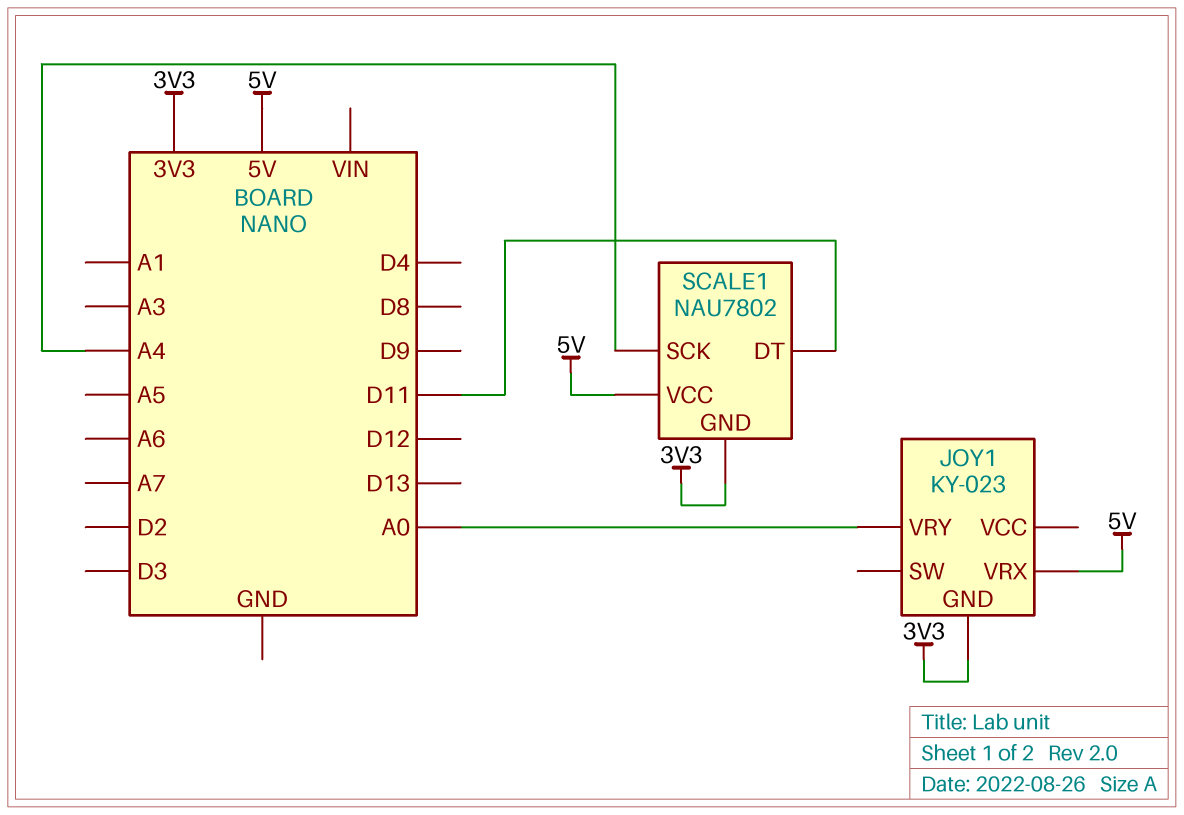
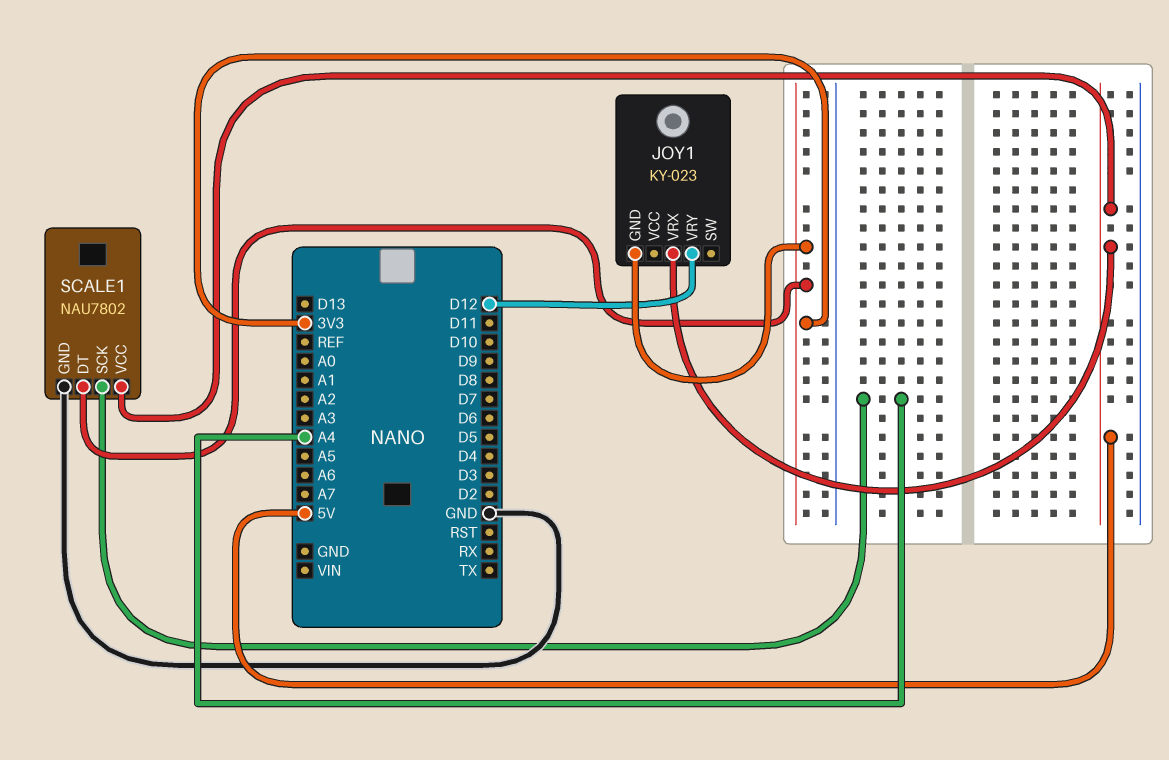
JOY1 pin VRY: A0 -> D12
SCALE1 pin DT: D11 -> 3V3
SCALE1 pin GND: 3V3 -> GND

